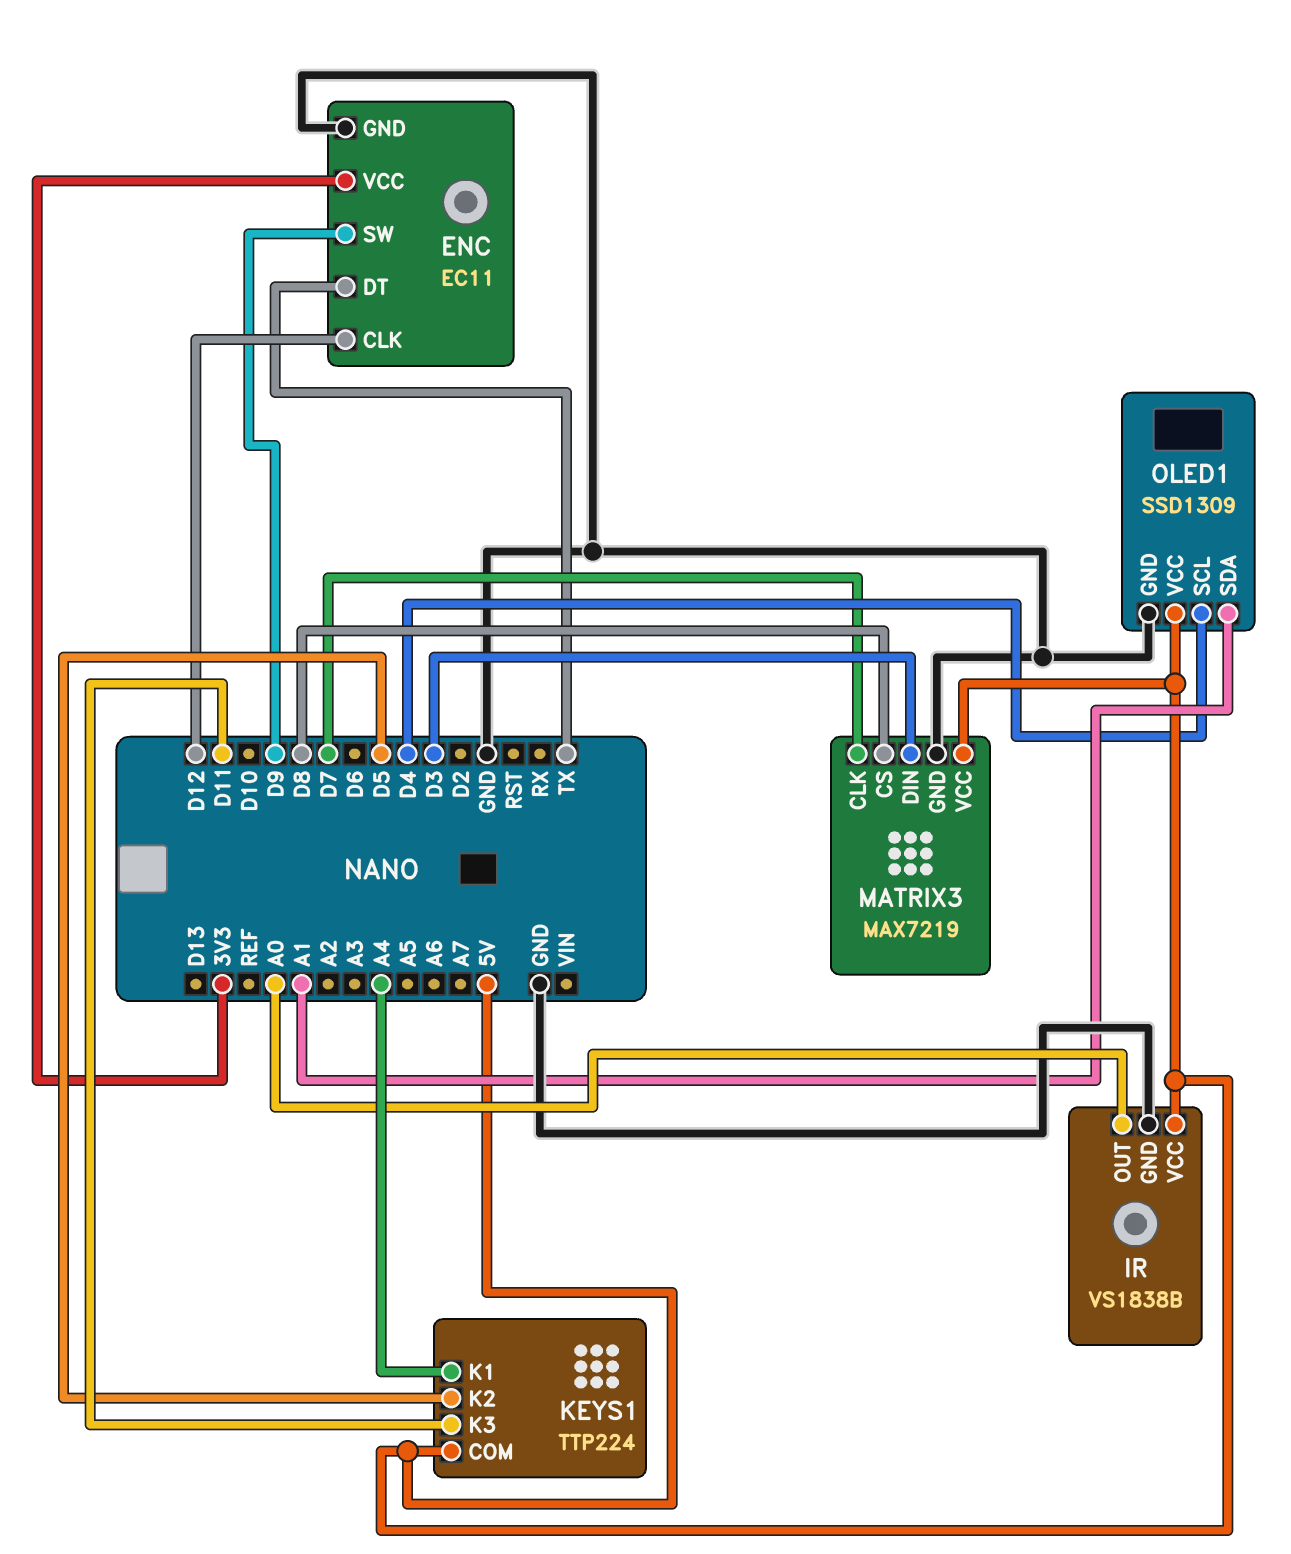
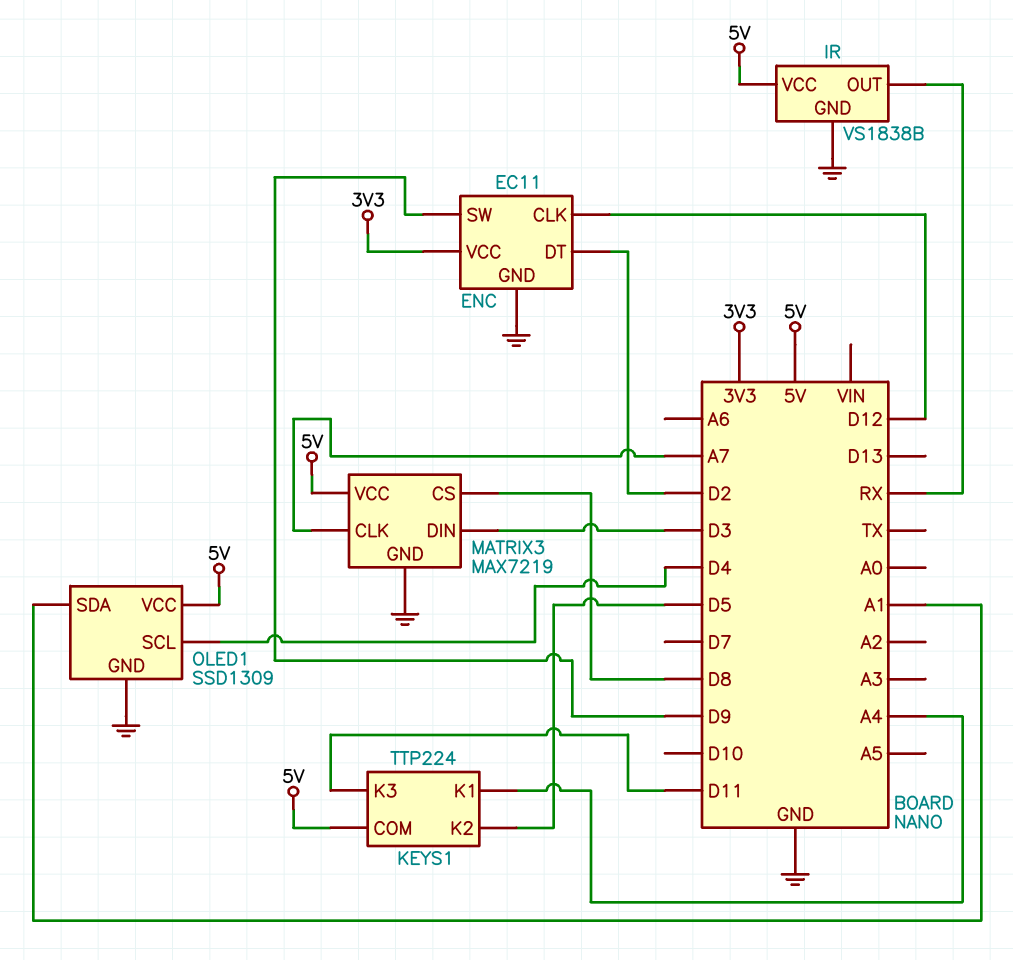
ENC pin DT: TX -> D2
IR pin OUT: A0 -> RX
MATRIX3 pin CLK: D7 -> A7

